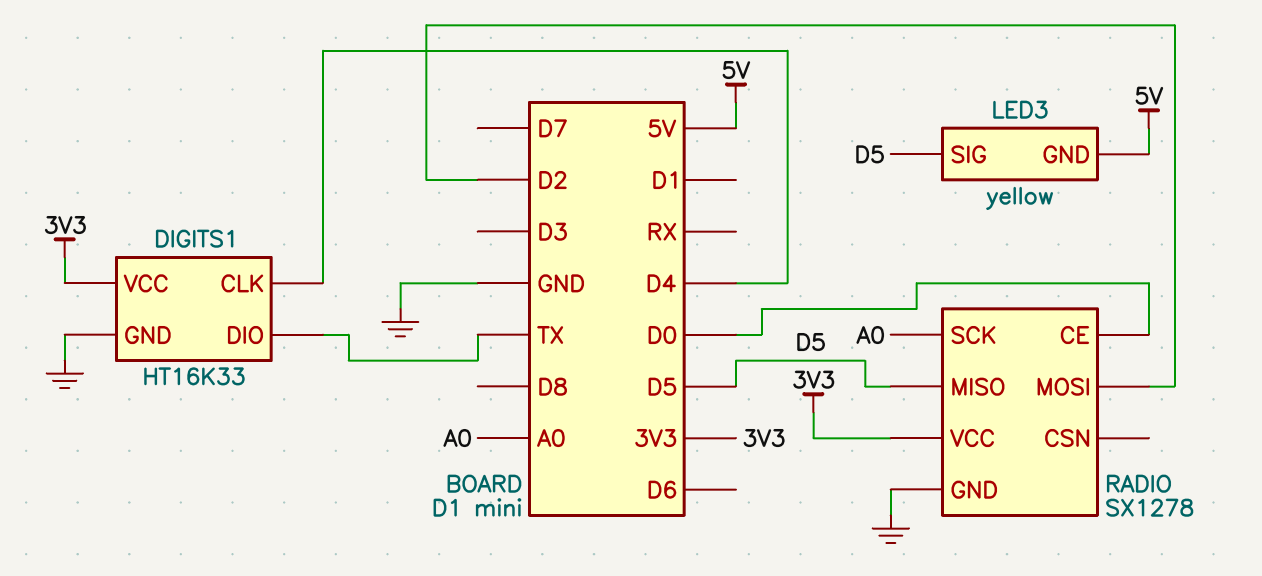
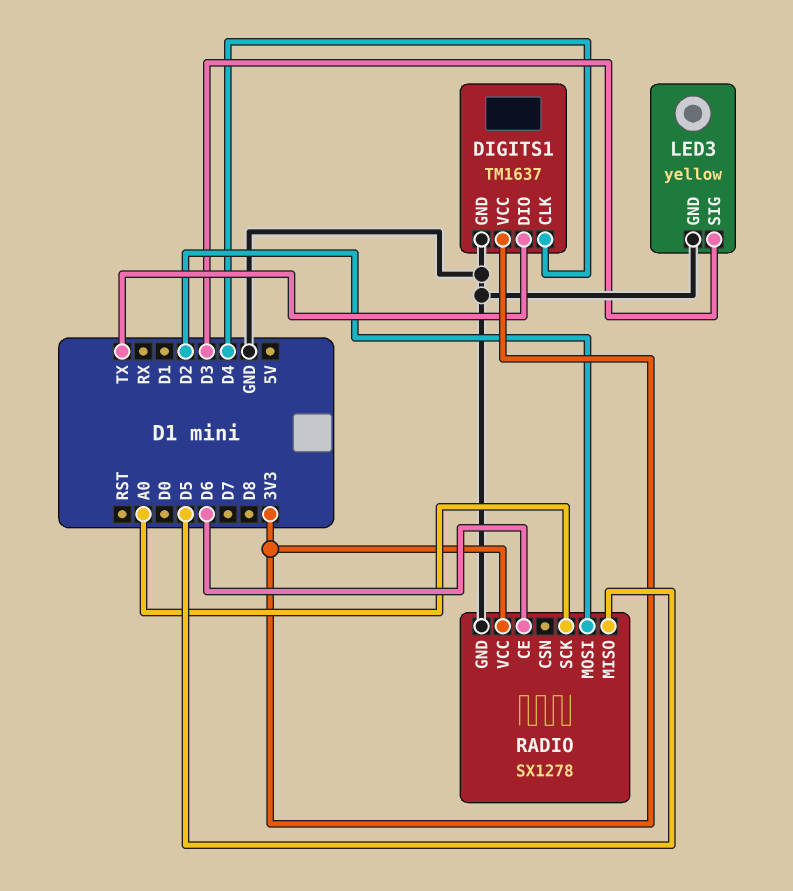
DIGITS1: HT16K33 -> TM1637
LED3 pin GND: 5V -> GND
LED3 pin SIG: D5 -> D3
RADIO pin CE: D0 -> D6

